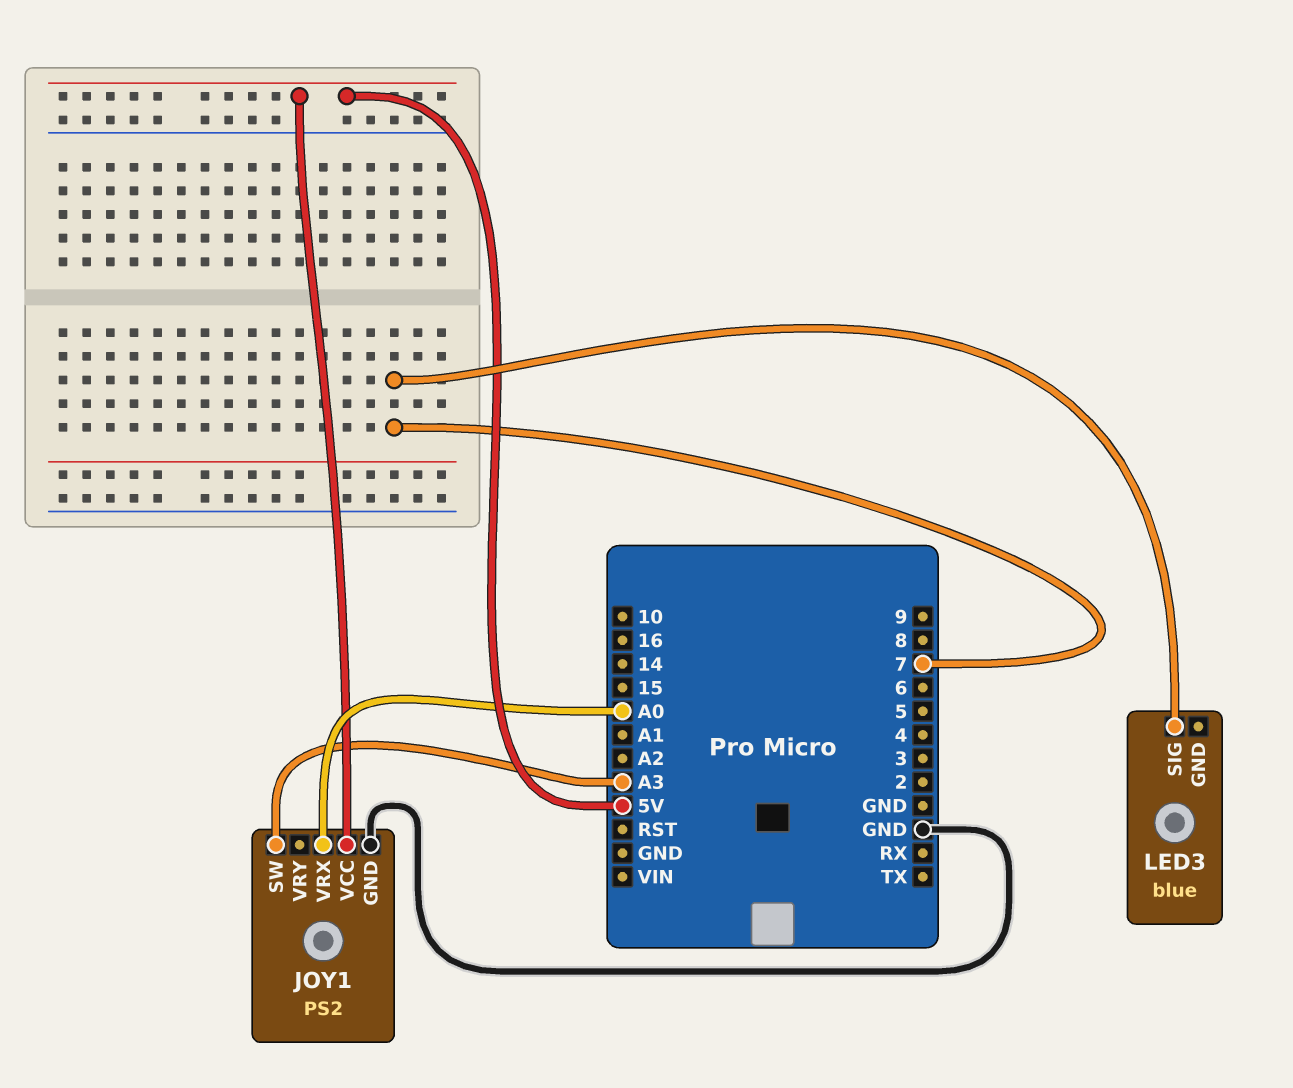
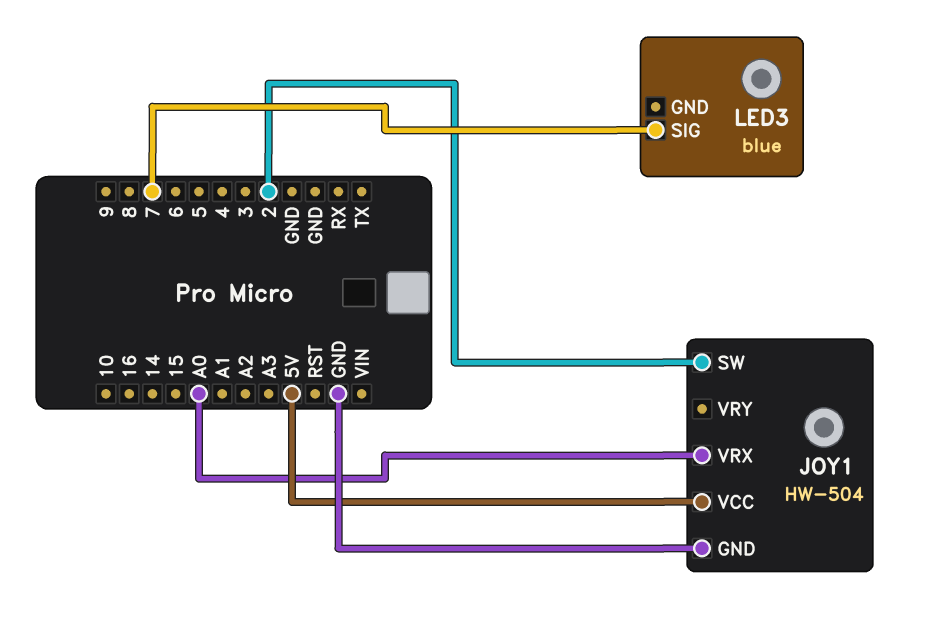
JOY1: PS2 -> HW-504
JOY1 pin SW: A3 -> 2

